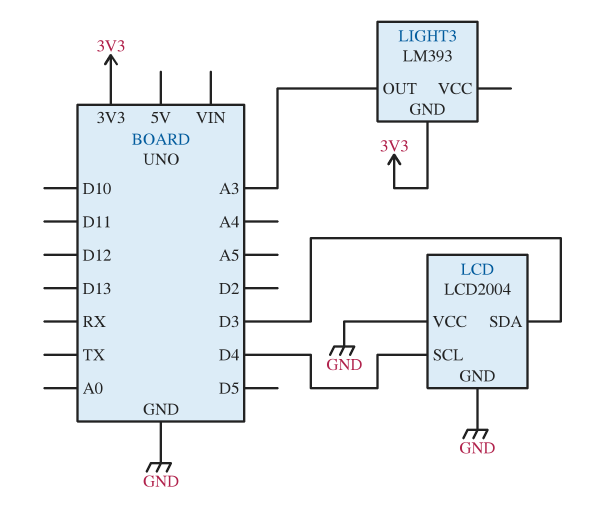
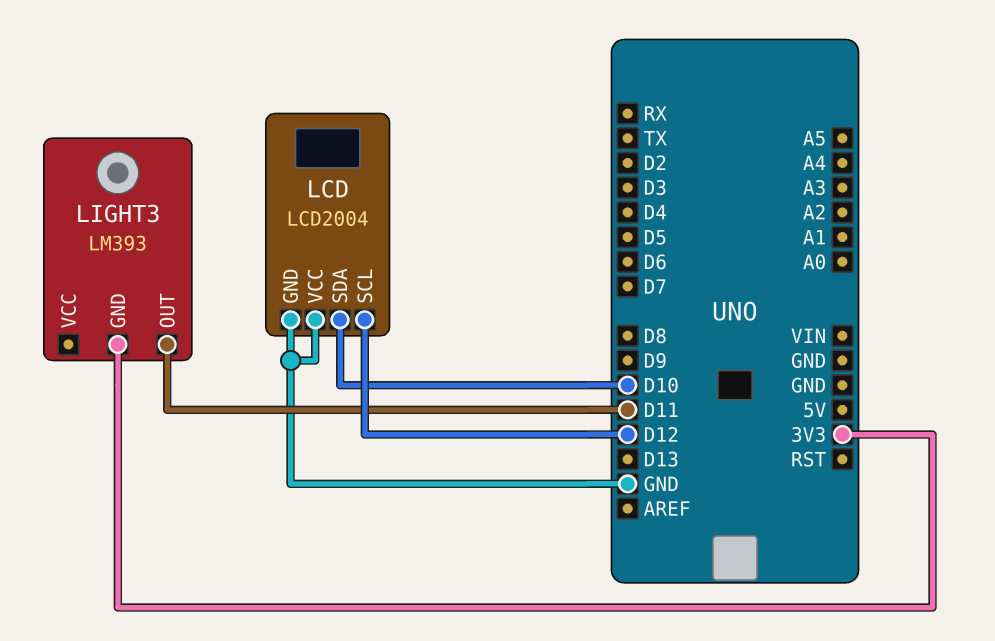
LCD pin SCL: D4 -> D12
LCD pin SDA: D3 -> D10
LIGHT3 pin OUT: A3 -> D11

